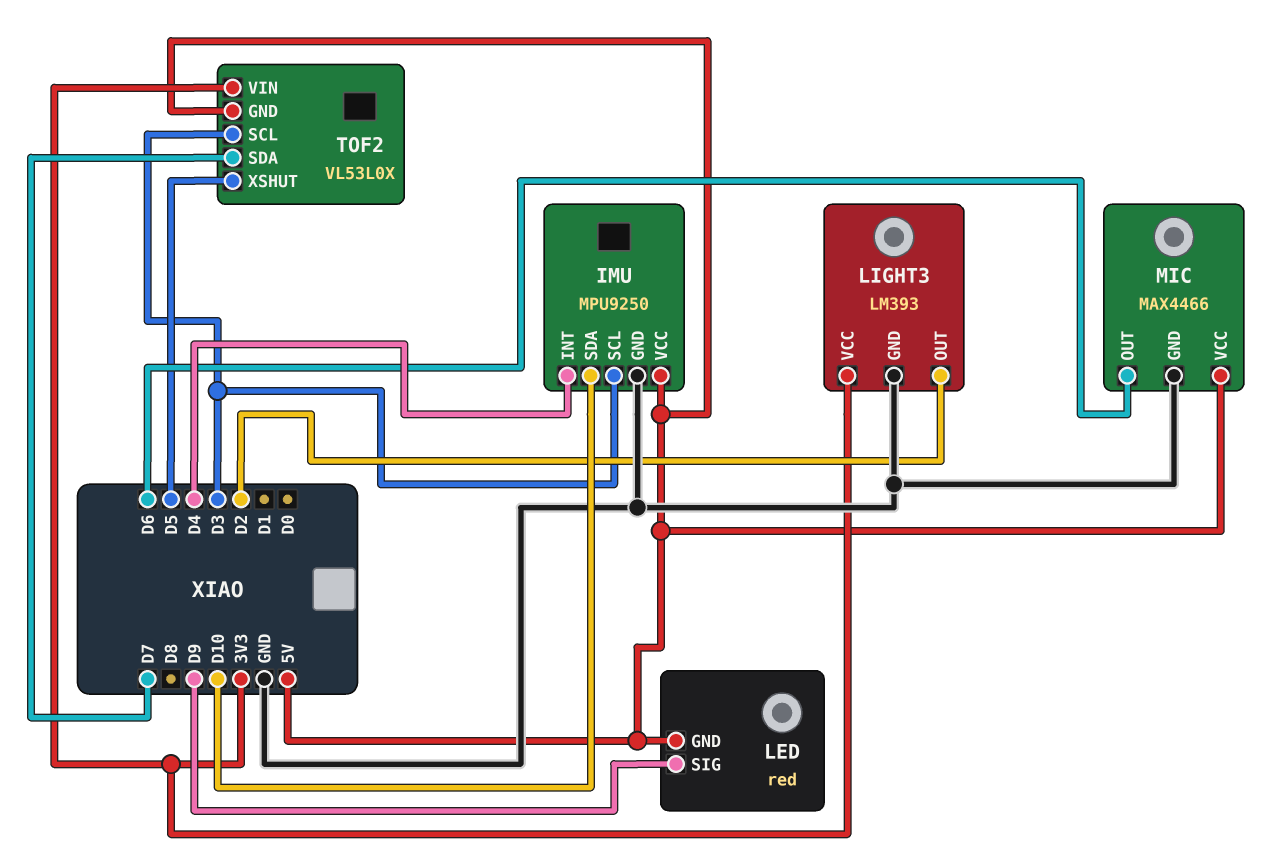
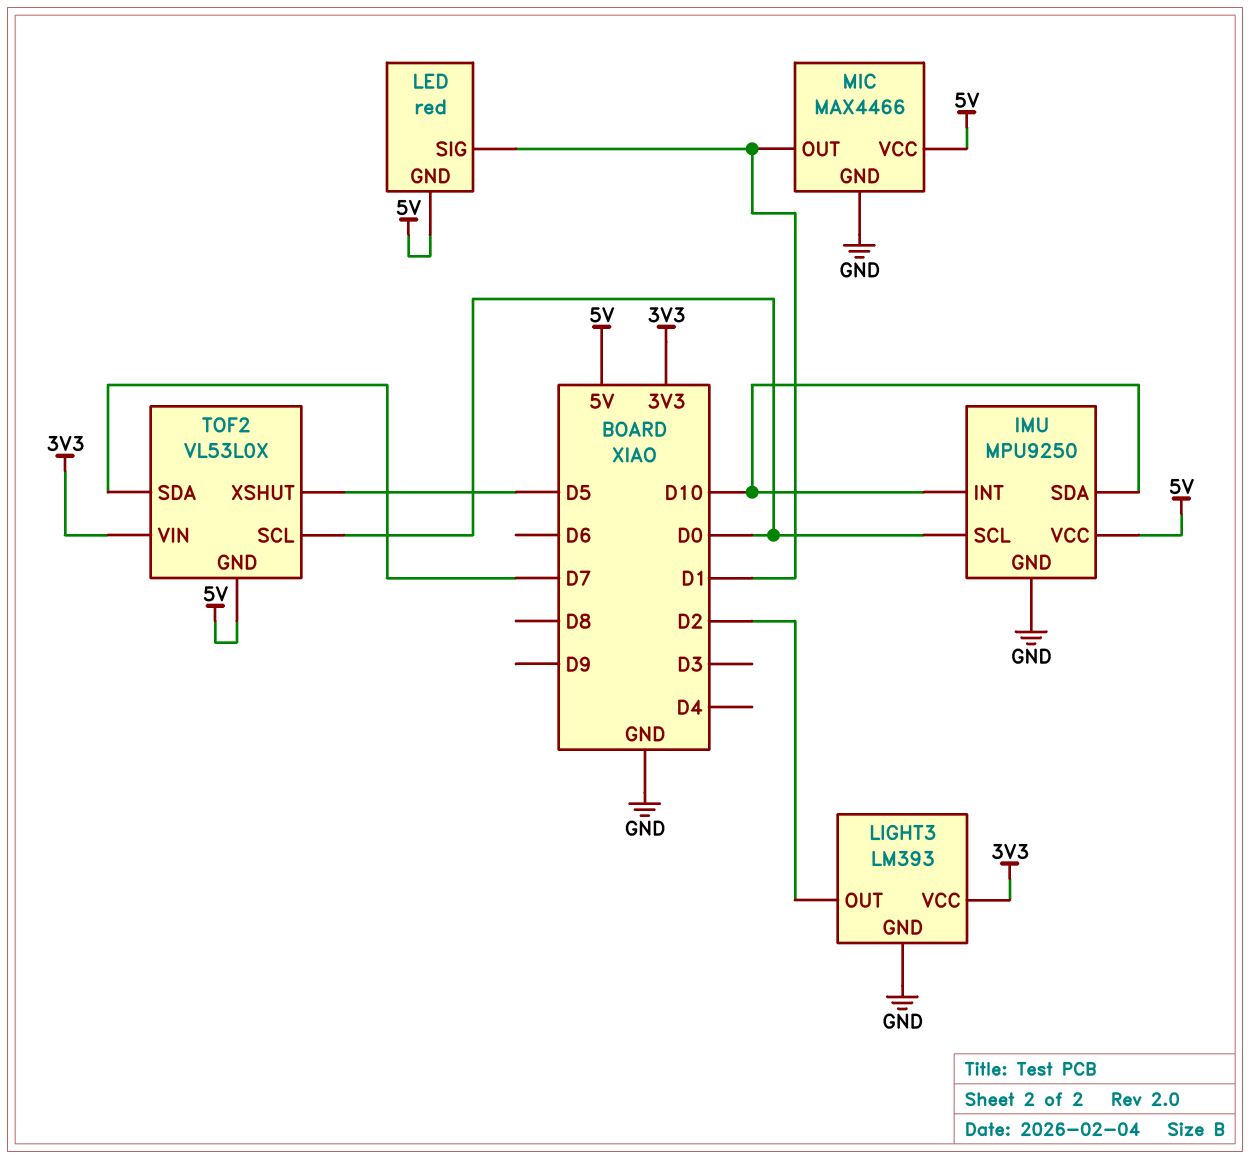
IMU pin INT: D4 -> D10
IMU pin SCL: D3 -> D0
LED pin SIG: D9 -> D1
MIC pin OUT: D6 -> D1
TOF2 pin SCL: D3 -> D0

